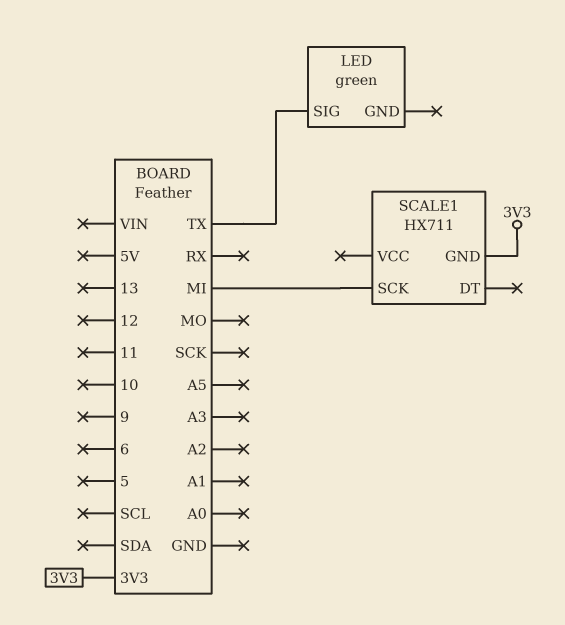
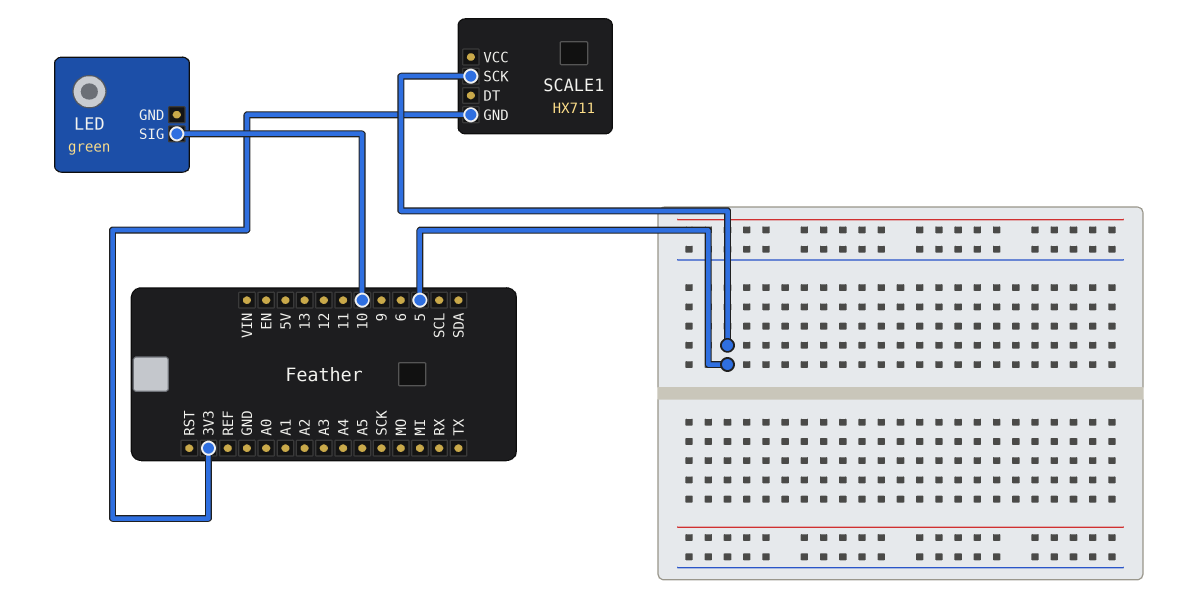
LED pin SIG: TX -> 10
SCALE1 pin SCK: MI -> 5

